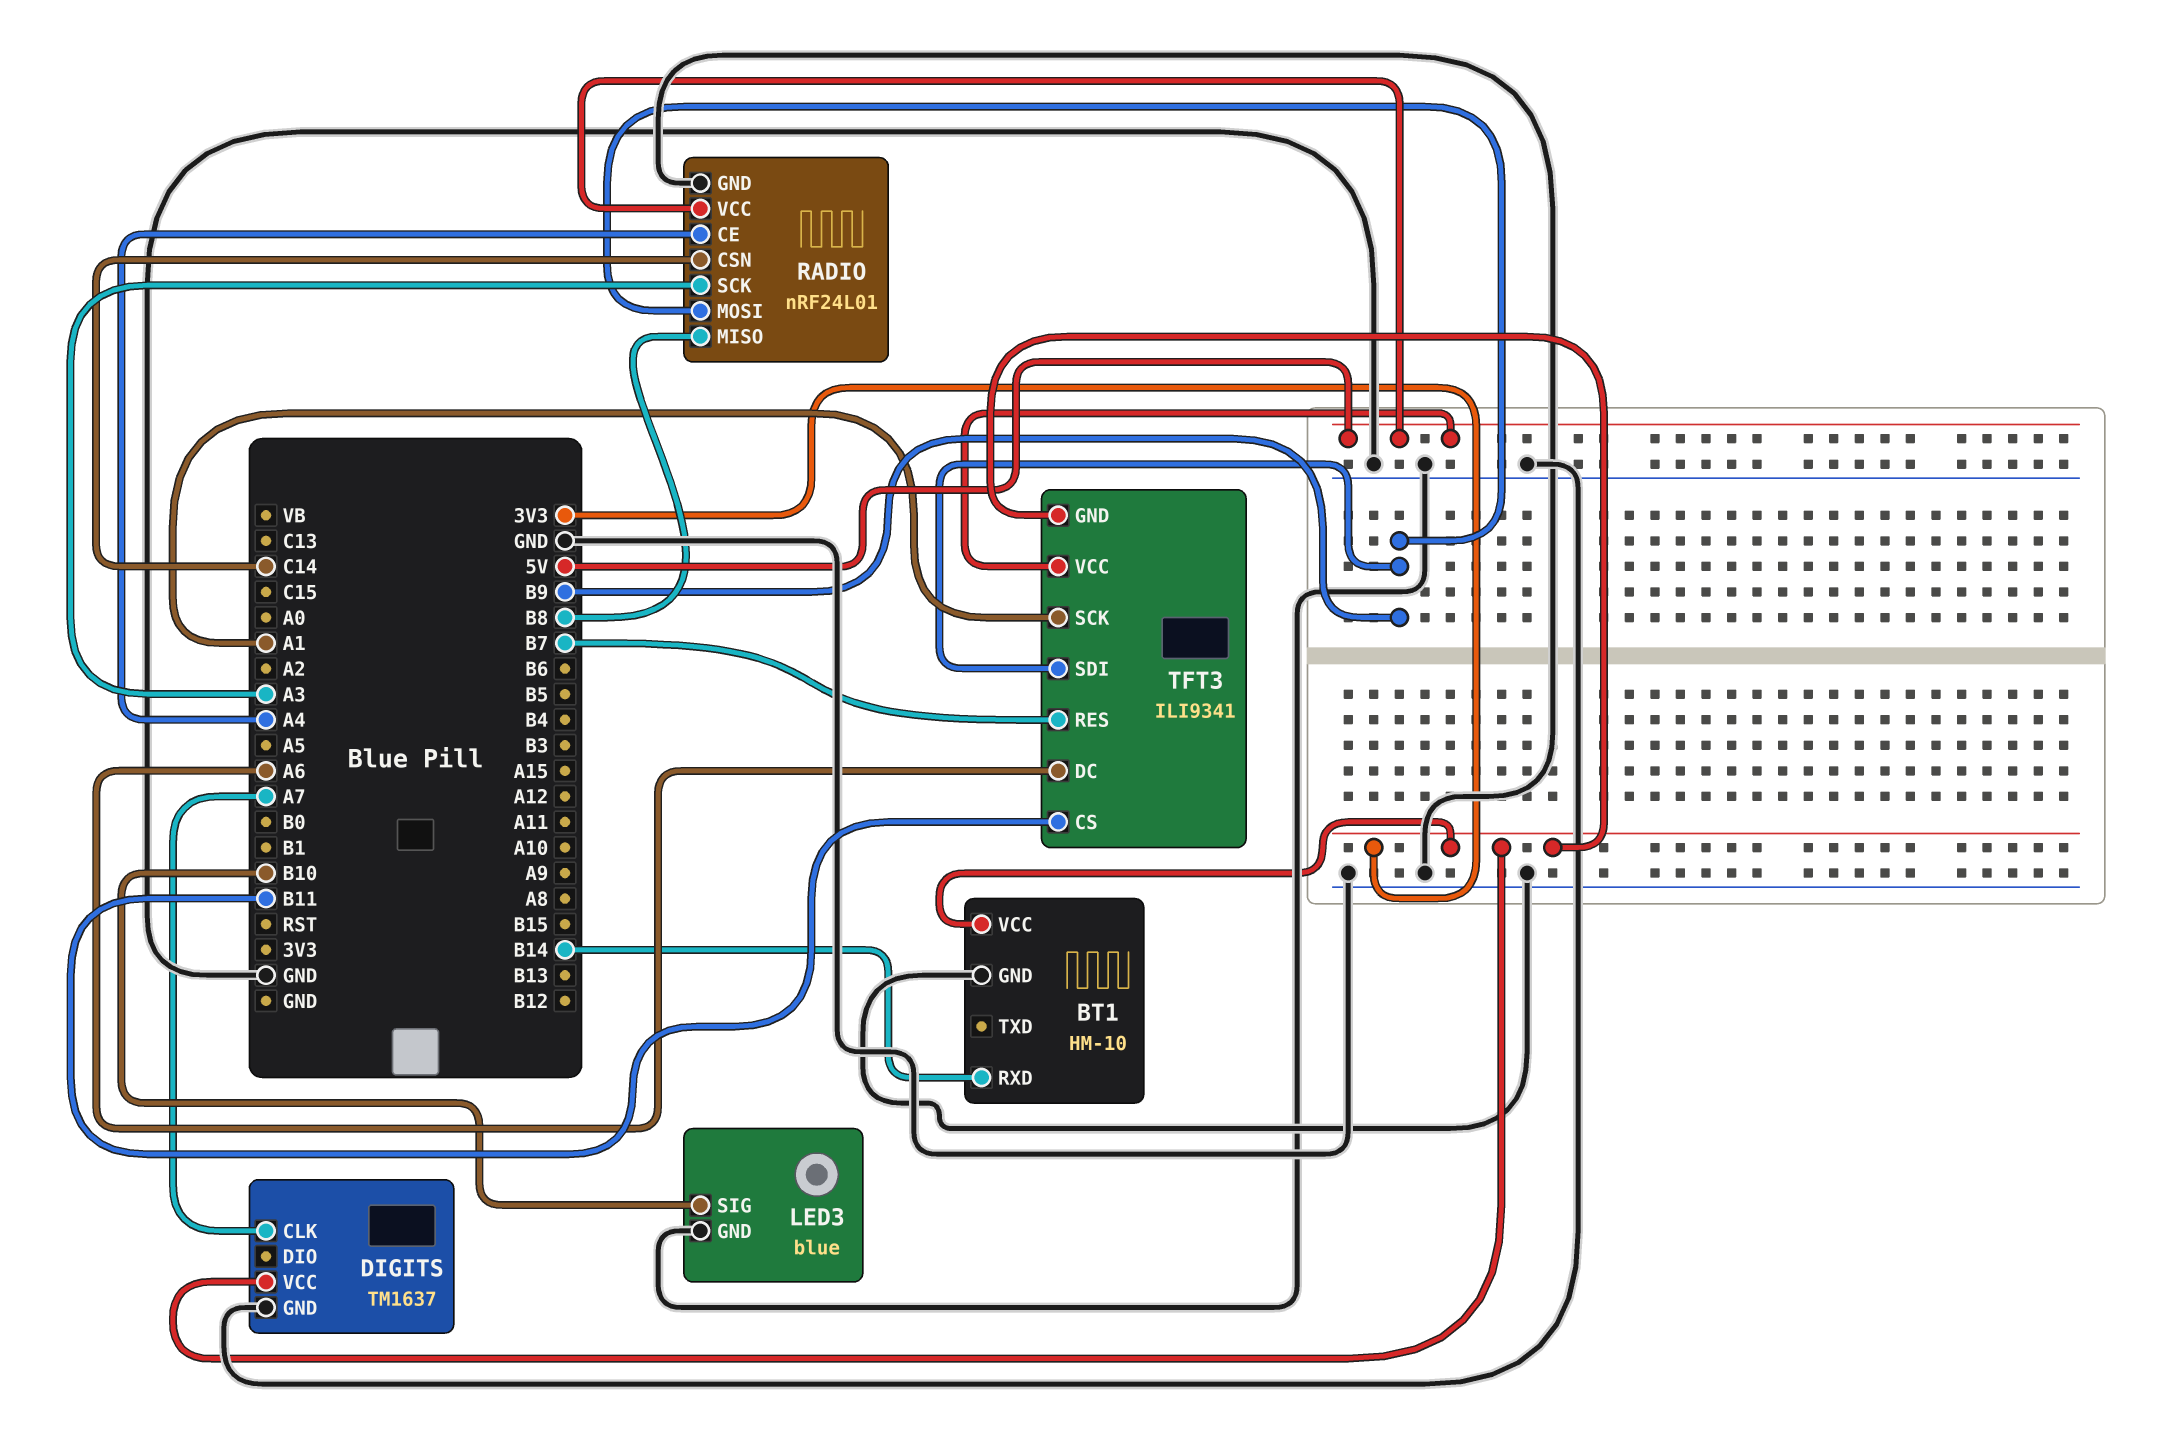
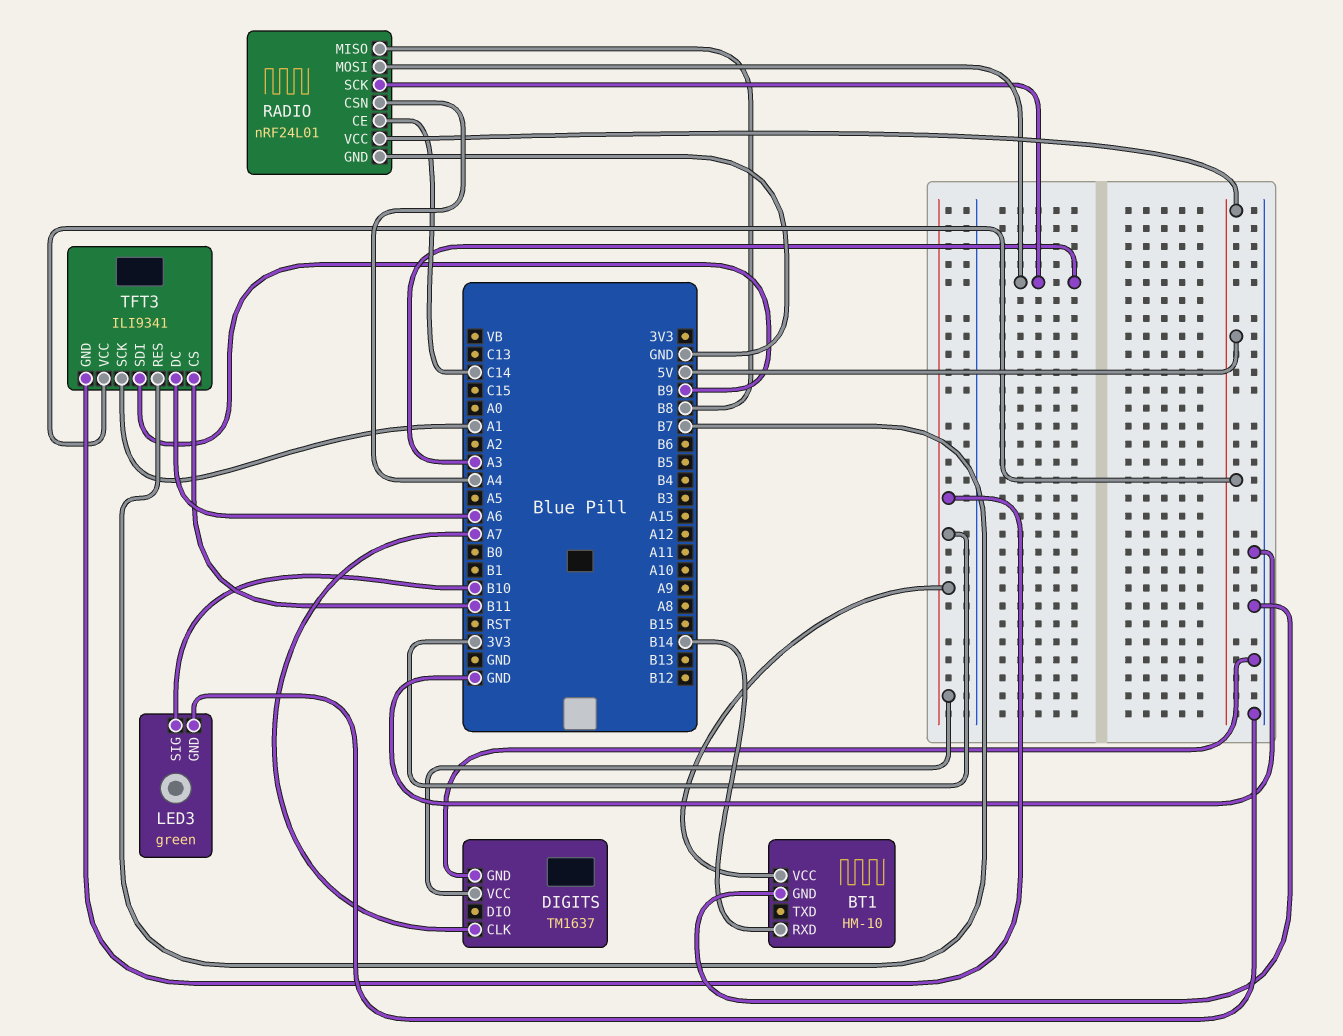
LED3: blue -> green
RADIO pin CE: A4 -> C14
RADIO pin CSN: C14 -> A4
RADIO pin MOSI: B9 -> A3

